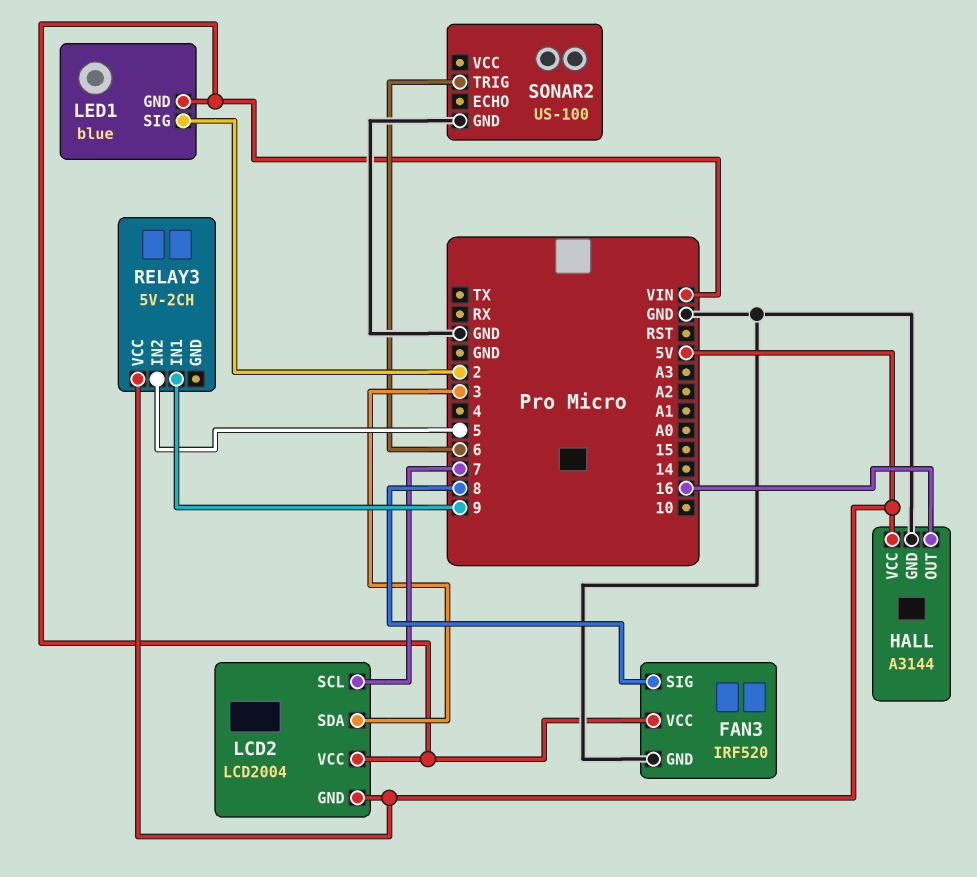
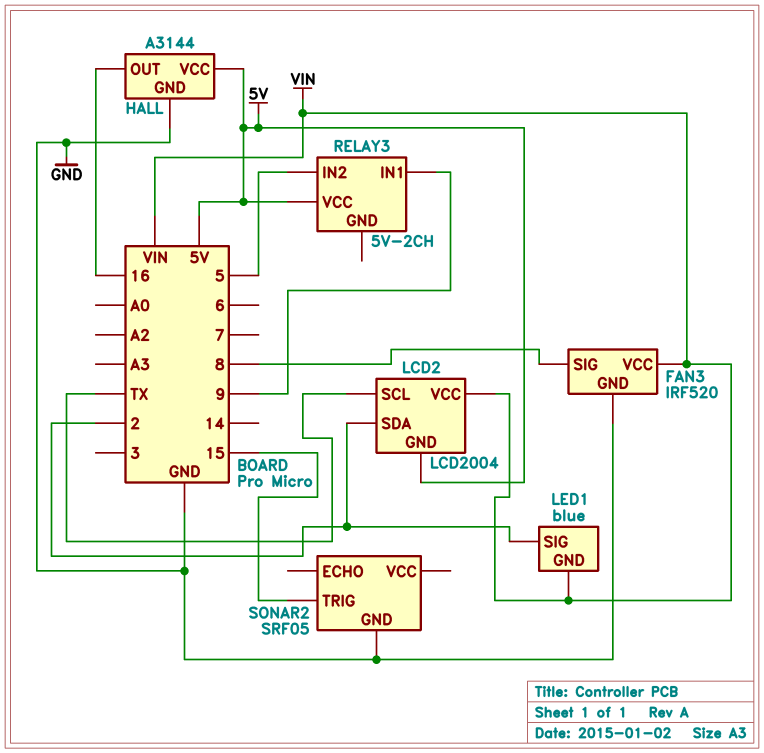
LCD2 pin SCL: 7 -> TX
LCD2 pin SDA: 3 -> 2
SONAR2: US-100 -> SRF05
SONAR2 pin TRIG: 6 -> 15

